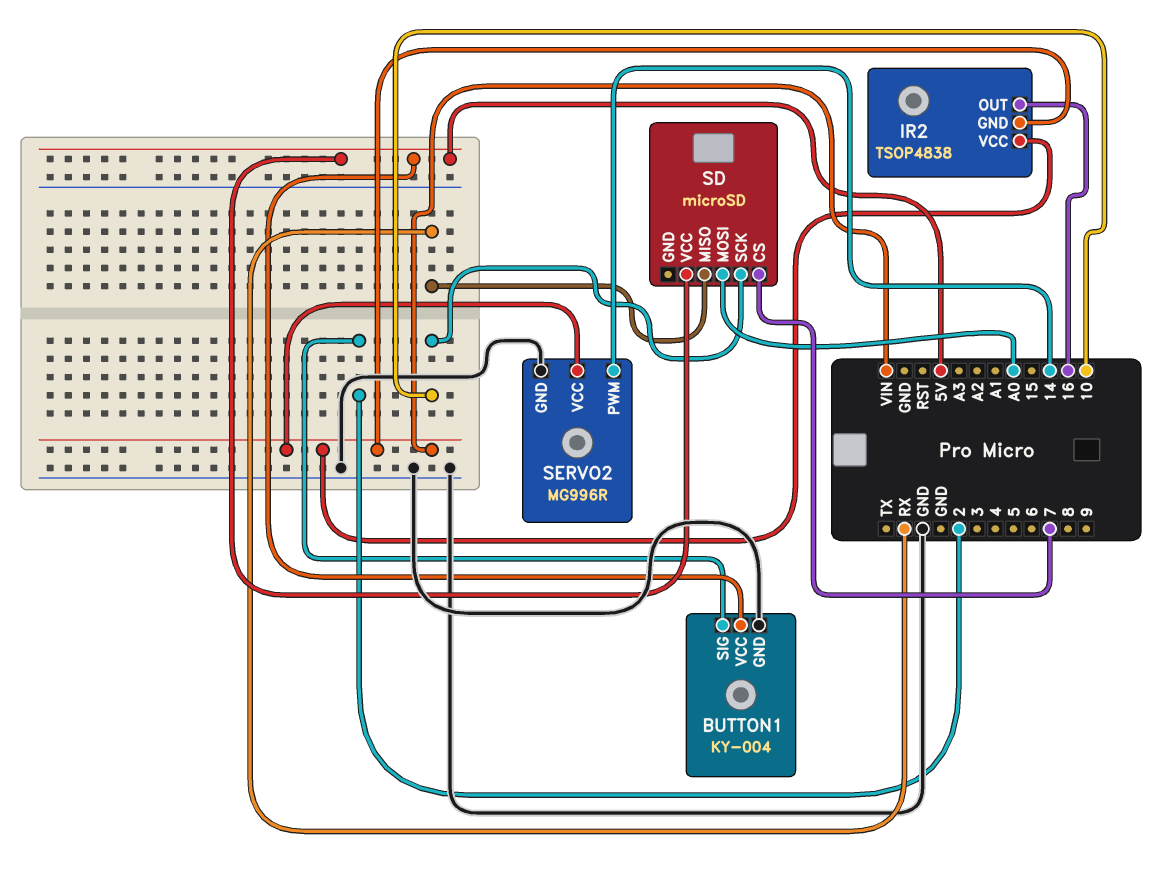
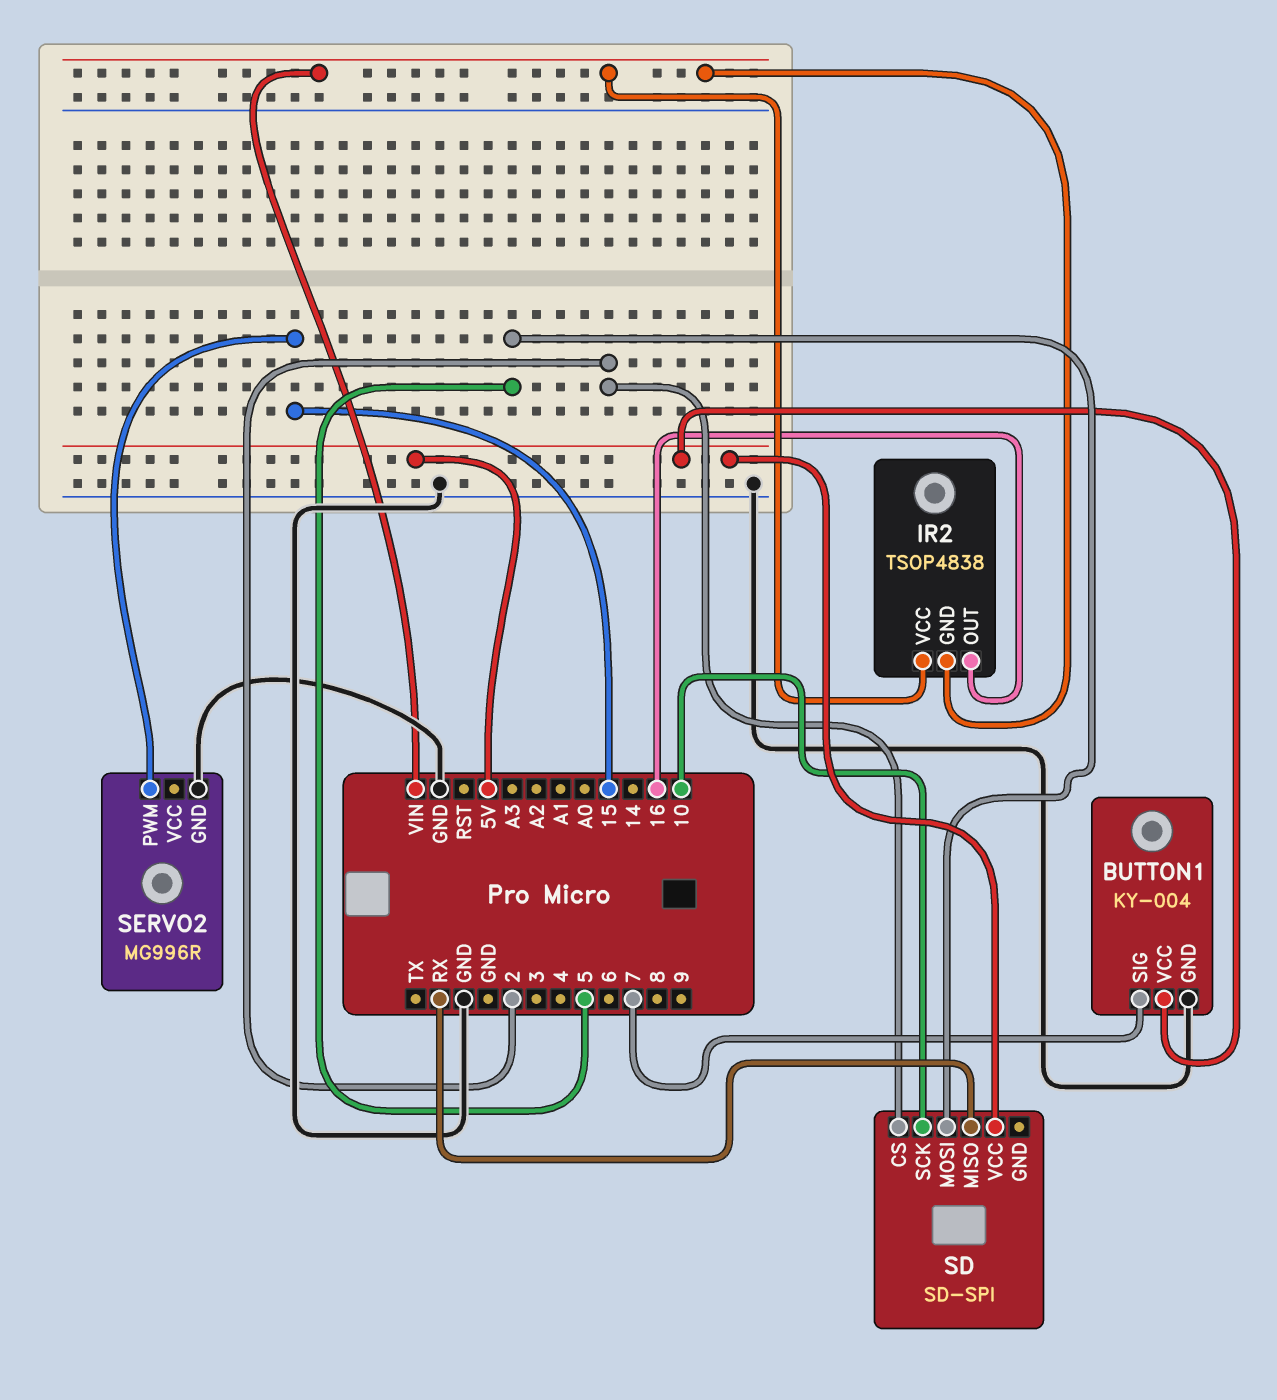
BUTTON1 pin SIG: 2 -> 7
SD: microSD -> SD-SPI
SD pin CS: 7 -> 2
SD pin MOSI: A0 -> 5
SERVO2 pin PWM: 14 -> 15
SERVO2 pin VCC: VIN -> none

